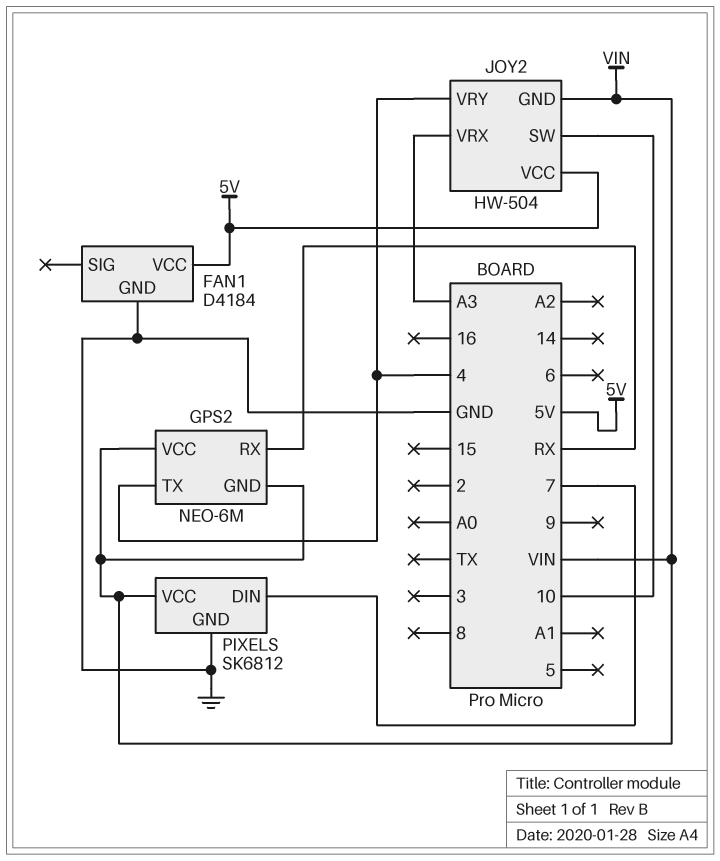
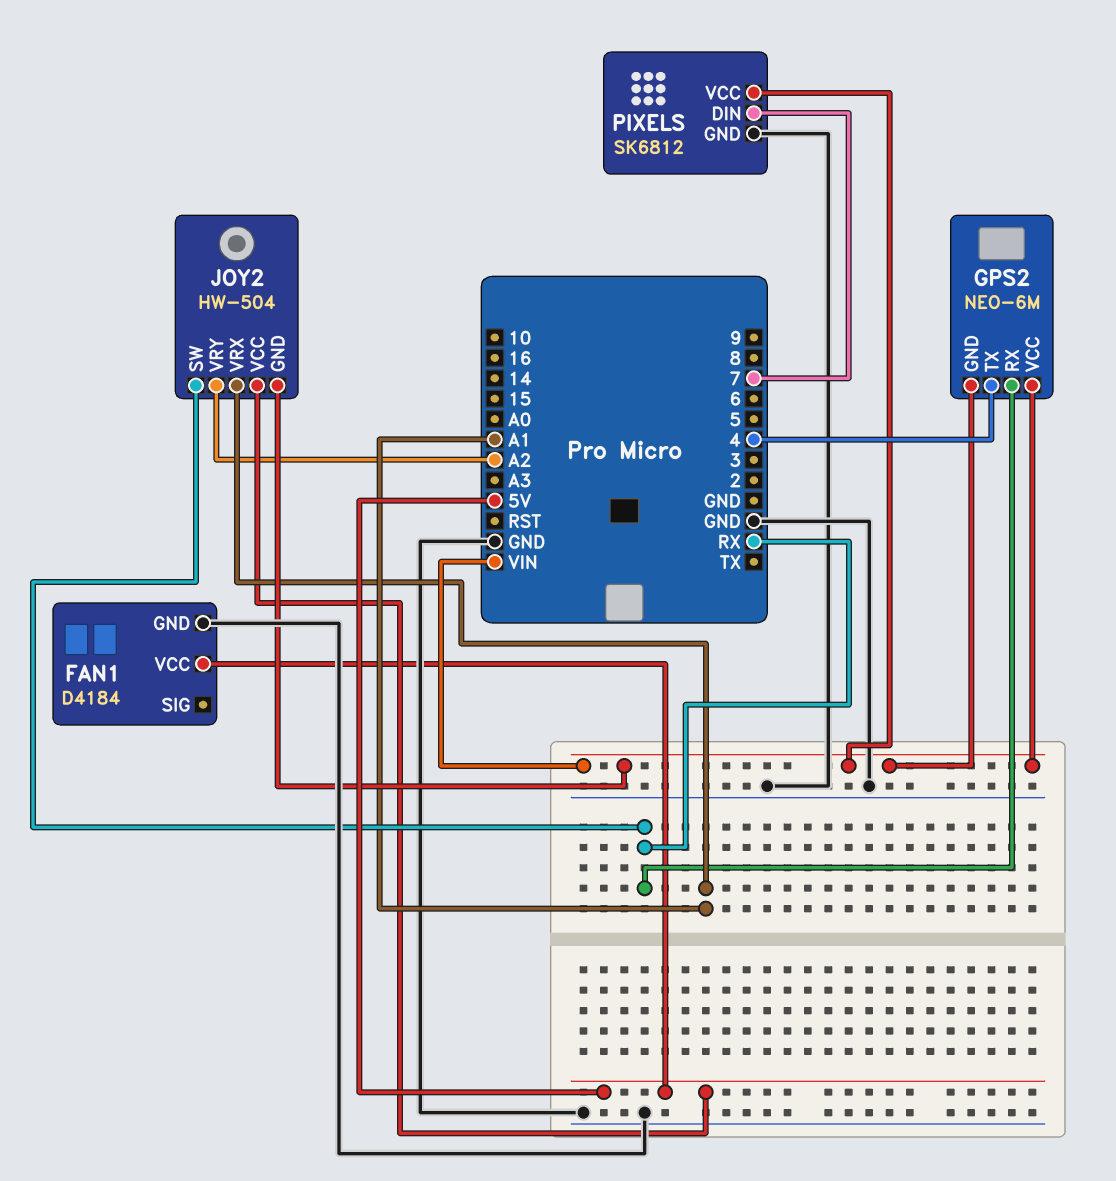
JOY2 pin SW: 10 -> RX
JOY2 pin VRX: A3 -> A1
JOY2 pin VRY: 4 -> A2

